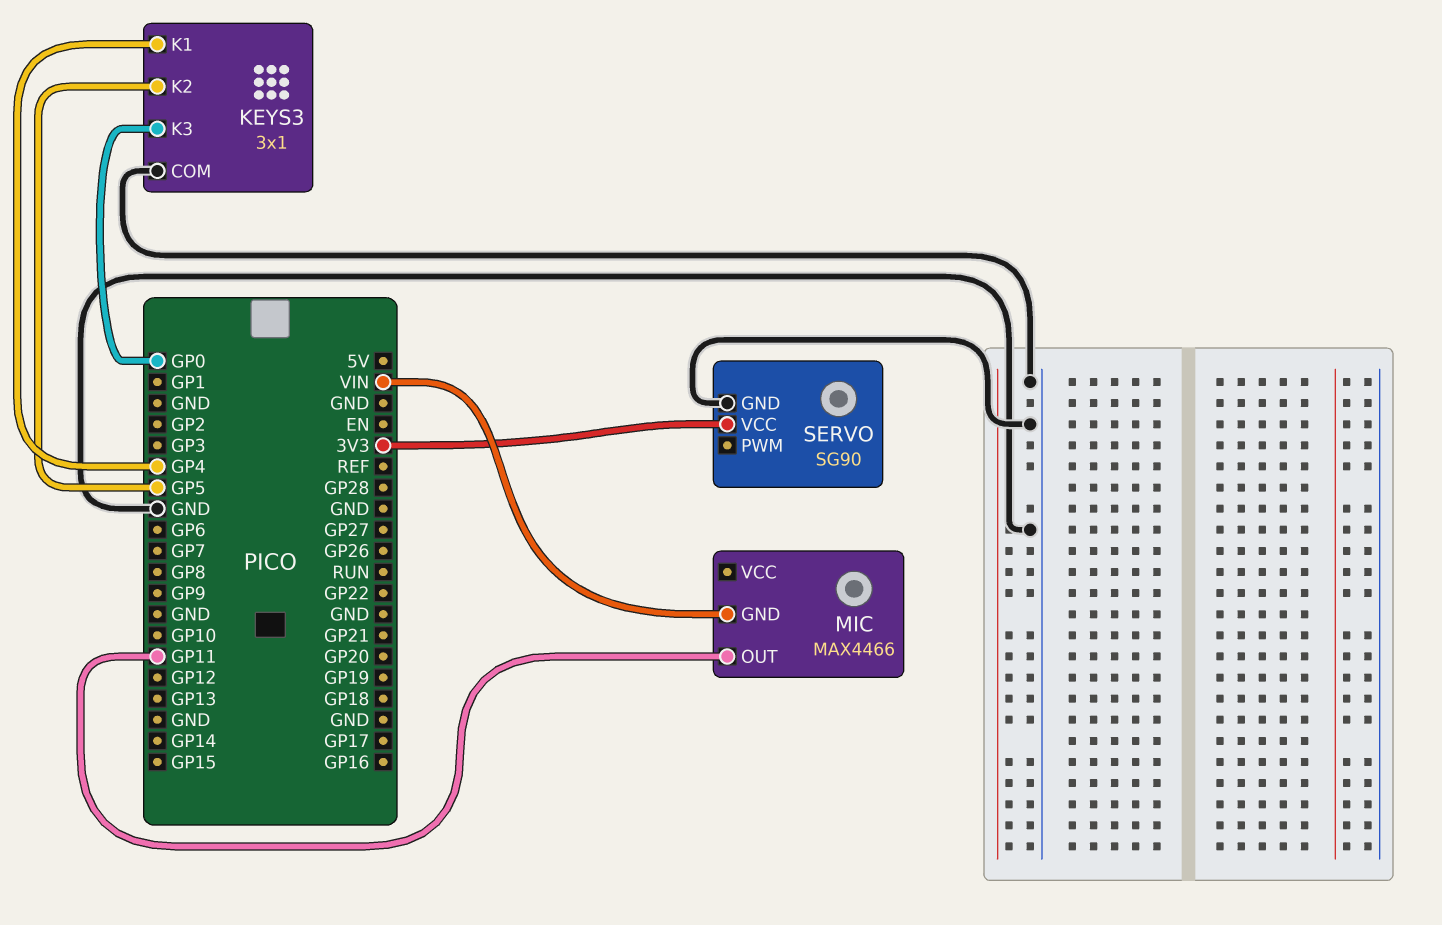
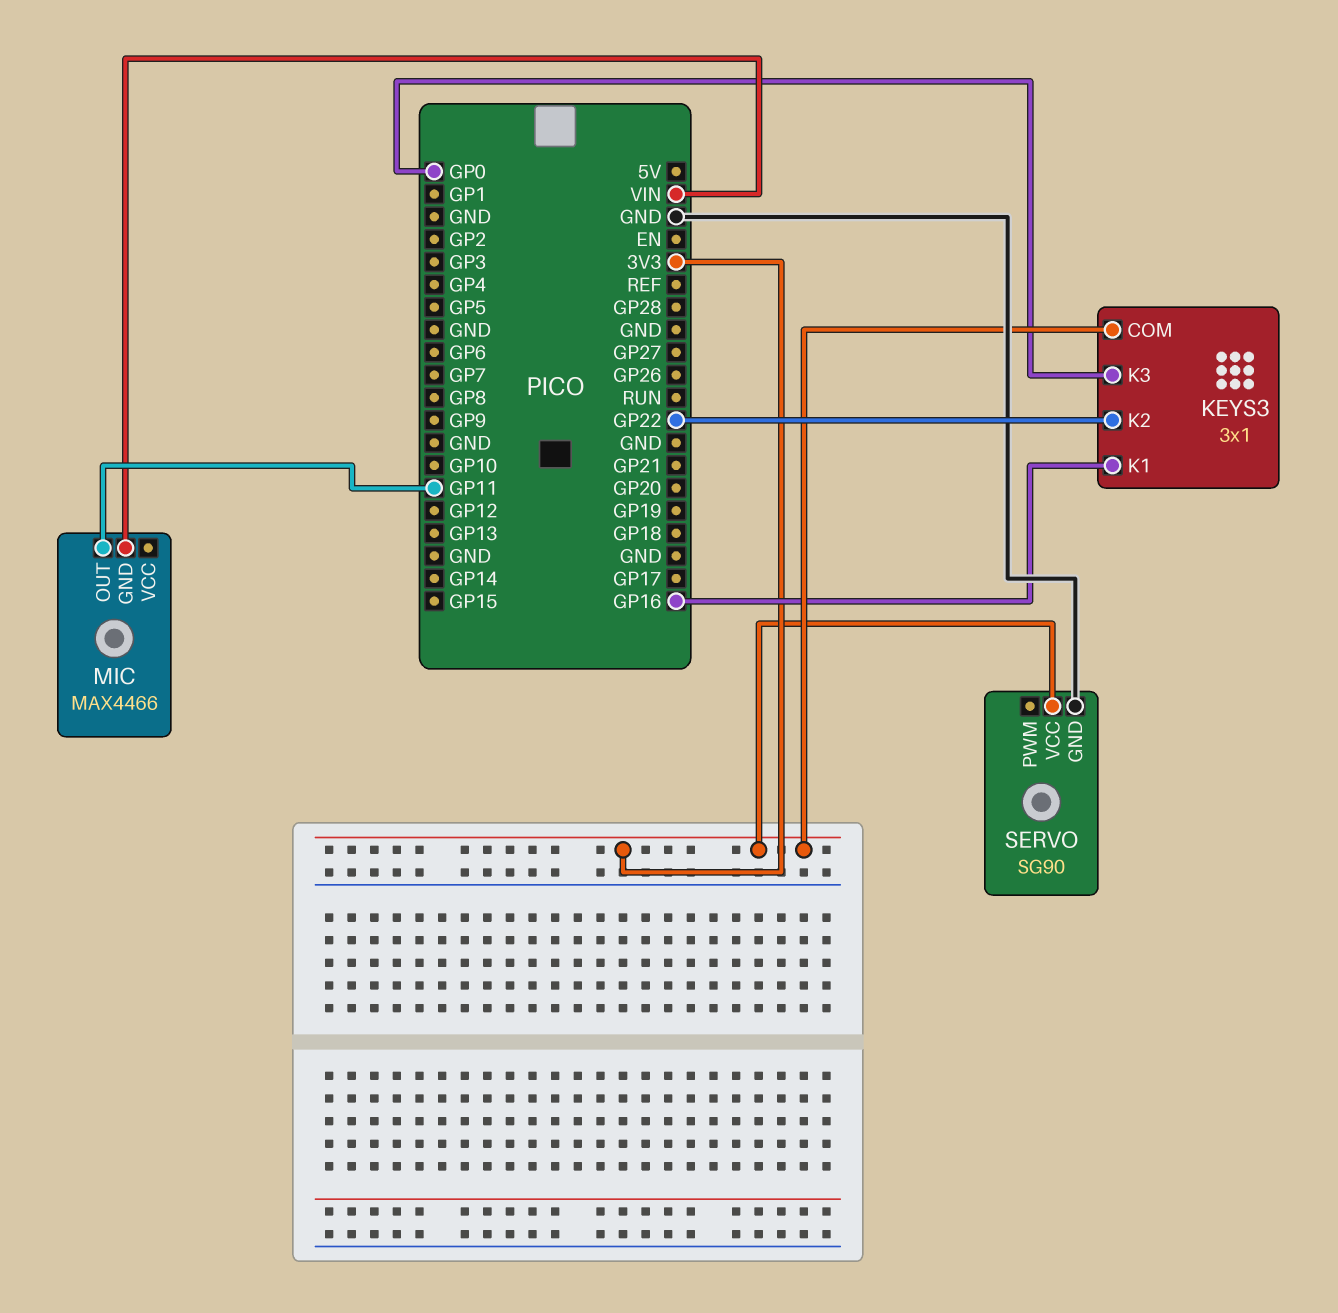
KEYS3 pin COM: GND -> 3V3
KEYS3 pin K1: GP4 -> GP16
KEYS3 pin K2: GP5 -> GP22

